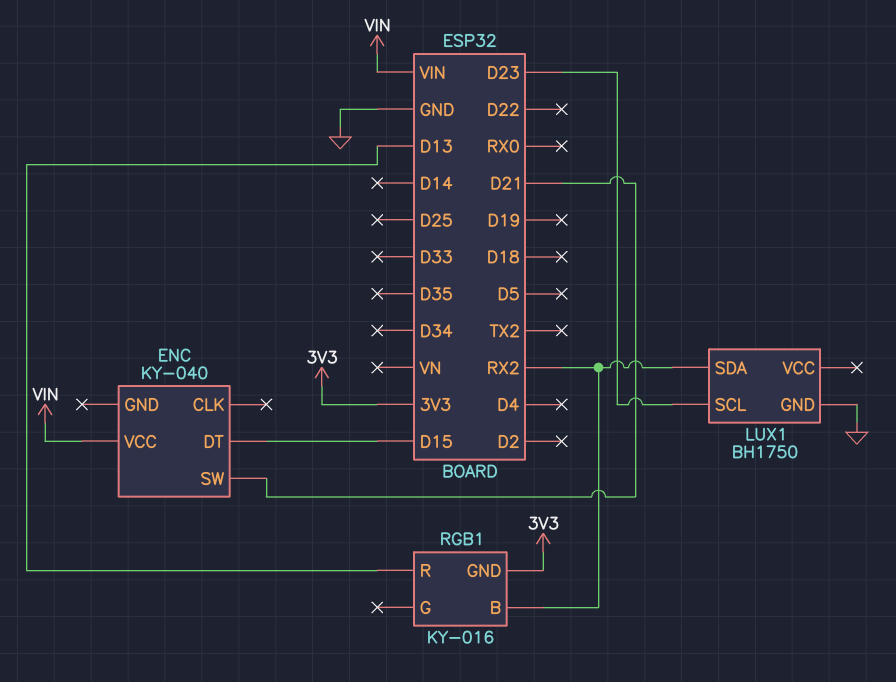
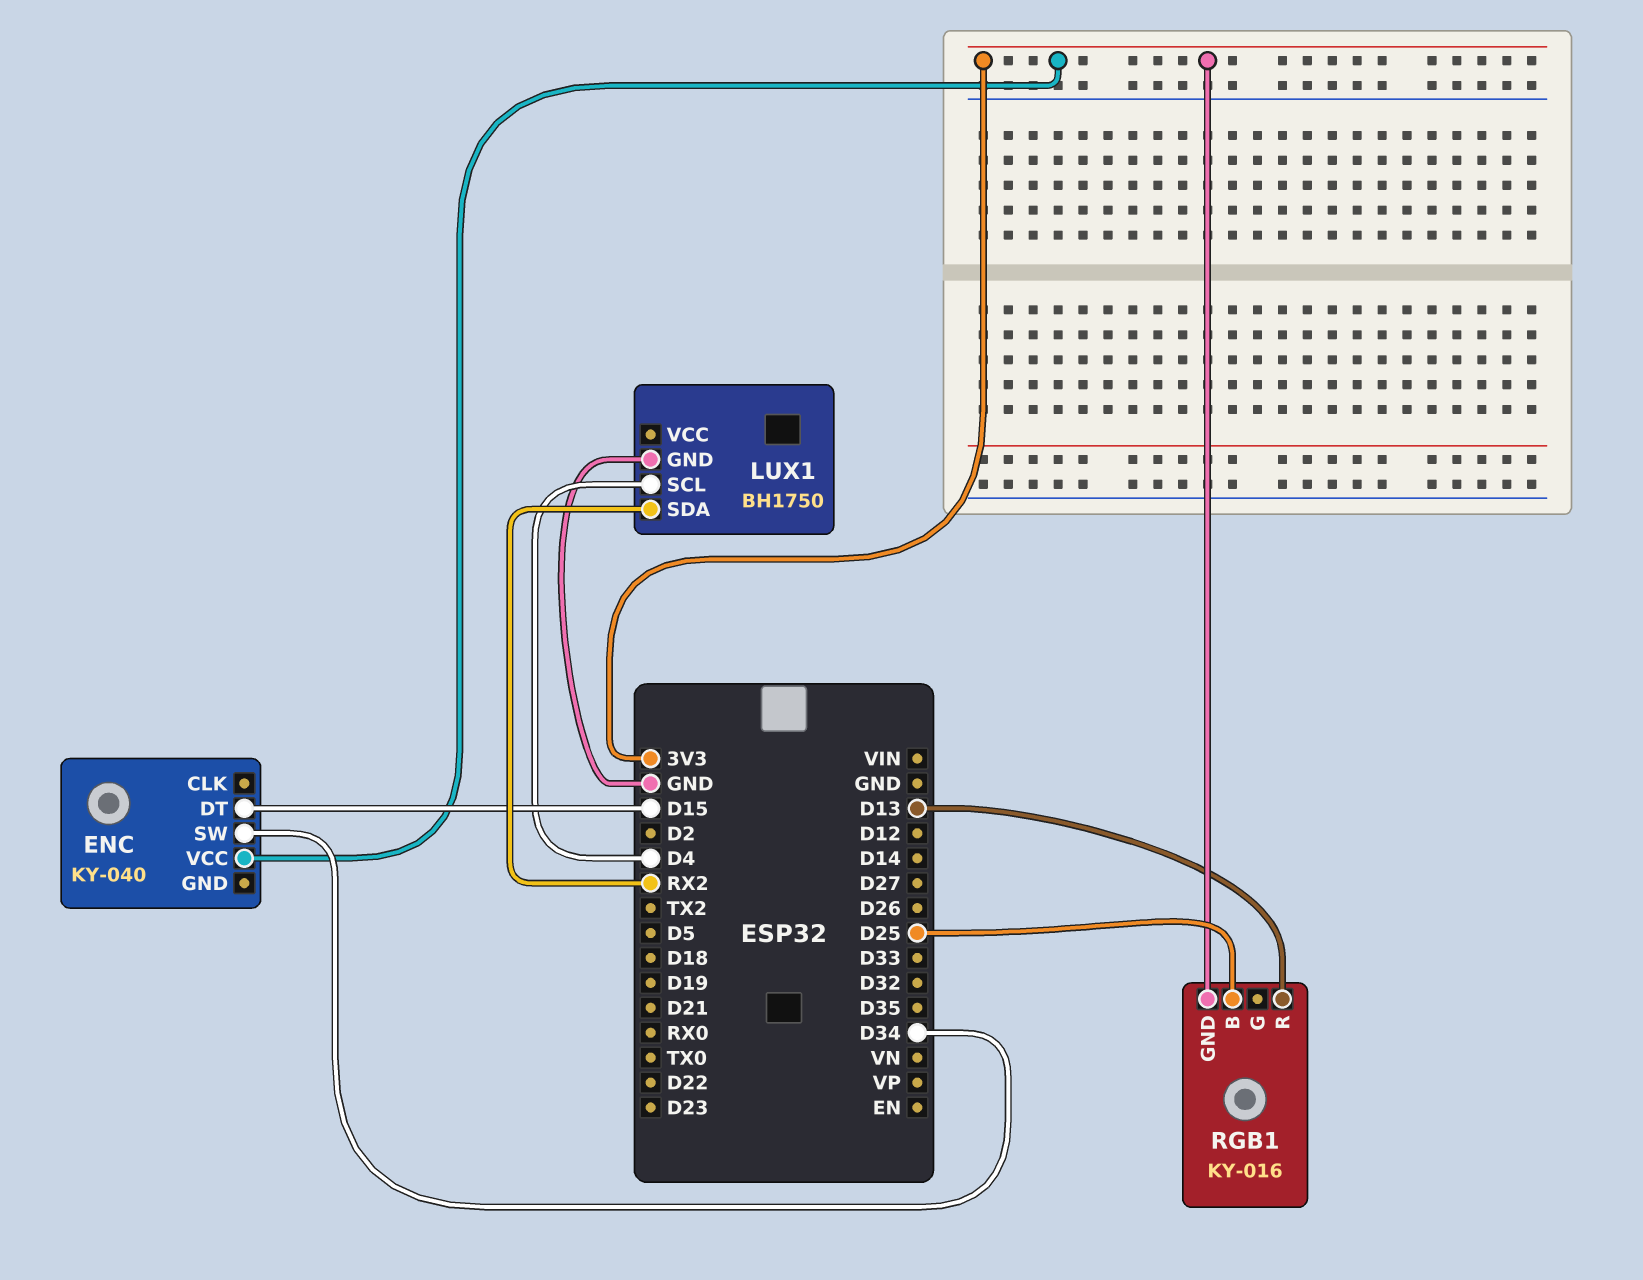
ENC pin SW: D21 -> D34
ENC pin VCC: VIN -> 3V3
LUX1 pin SCL: D23 -> D4
RGB1 pin B: RX2 -> D25

